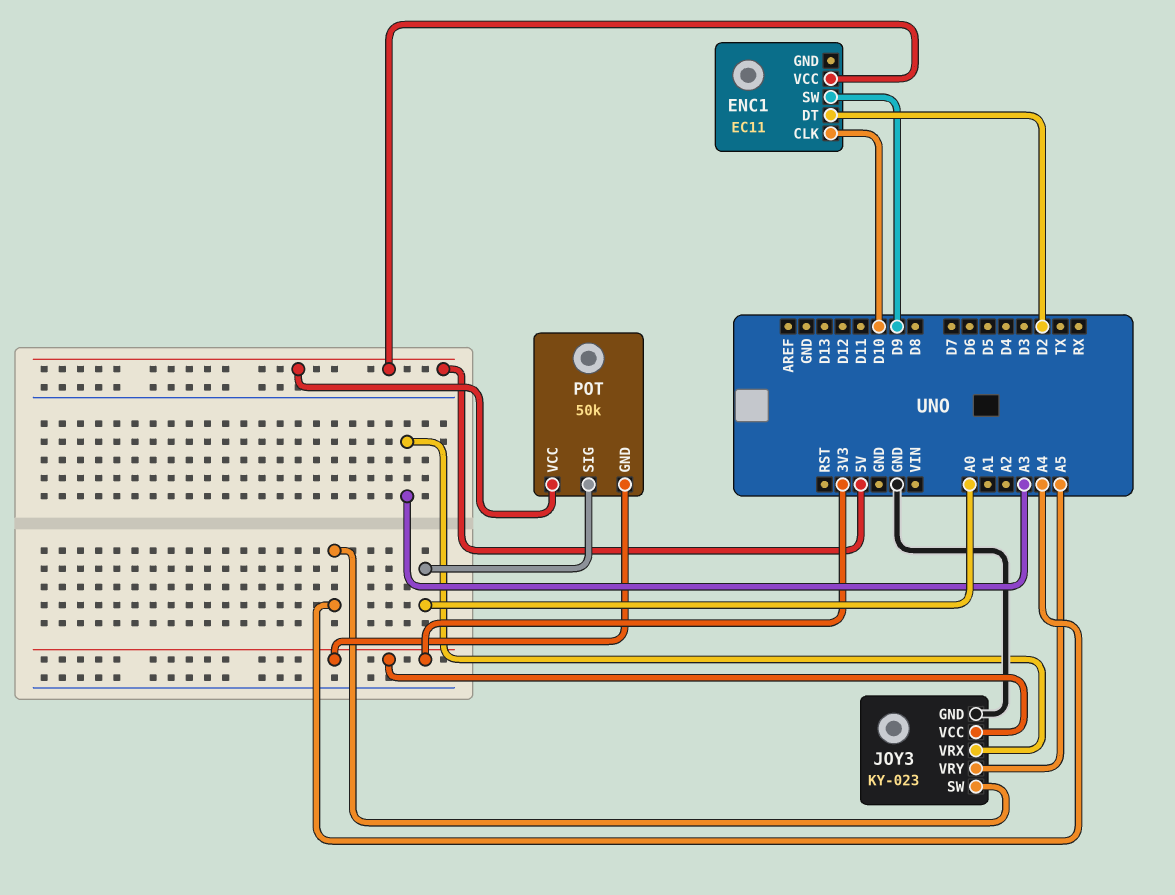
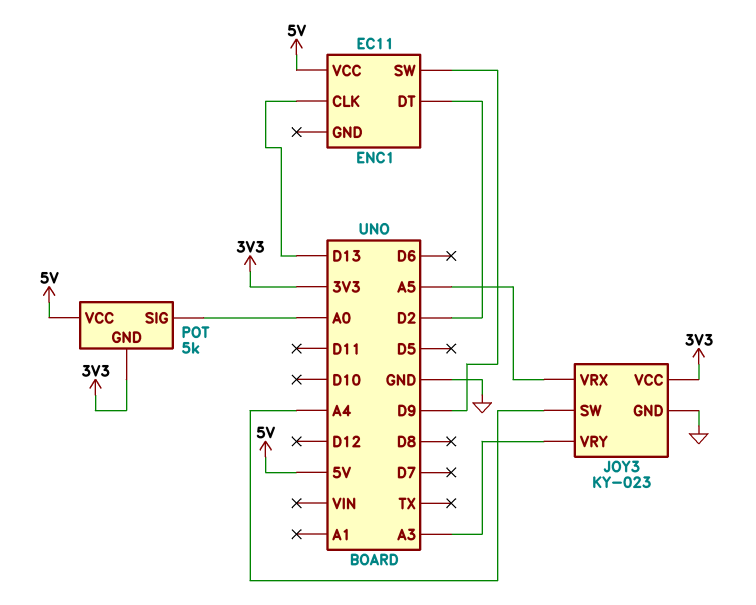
ENC1 pin CLK: D10 -> D13
JOY3 pin VRX: A3 -> A5
JOY3 pin VRY: A5 -> A3
POT: 50k -> 5k

